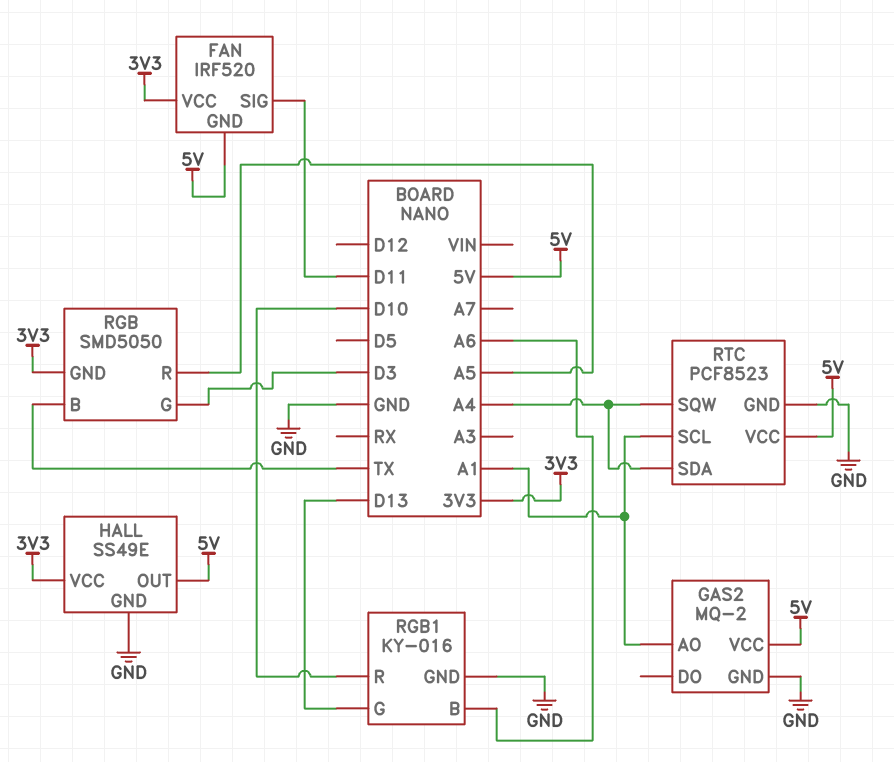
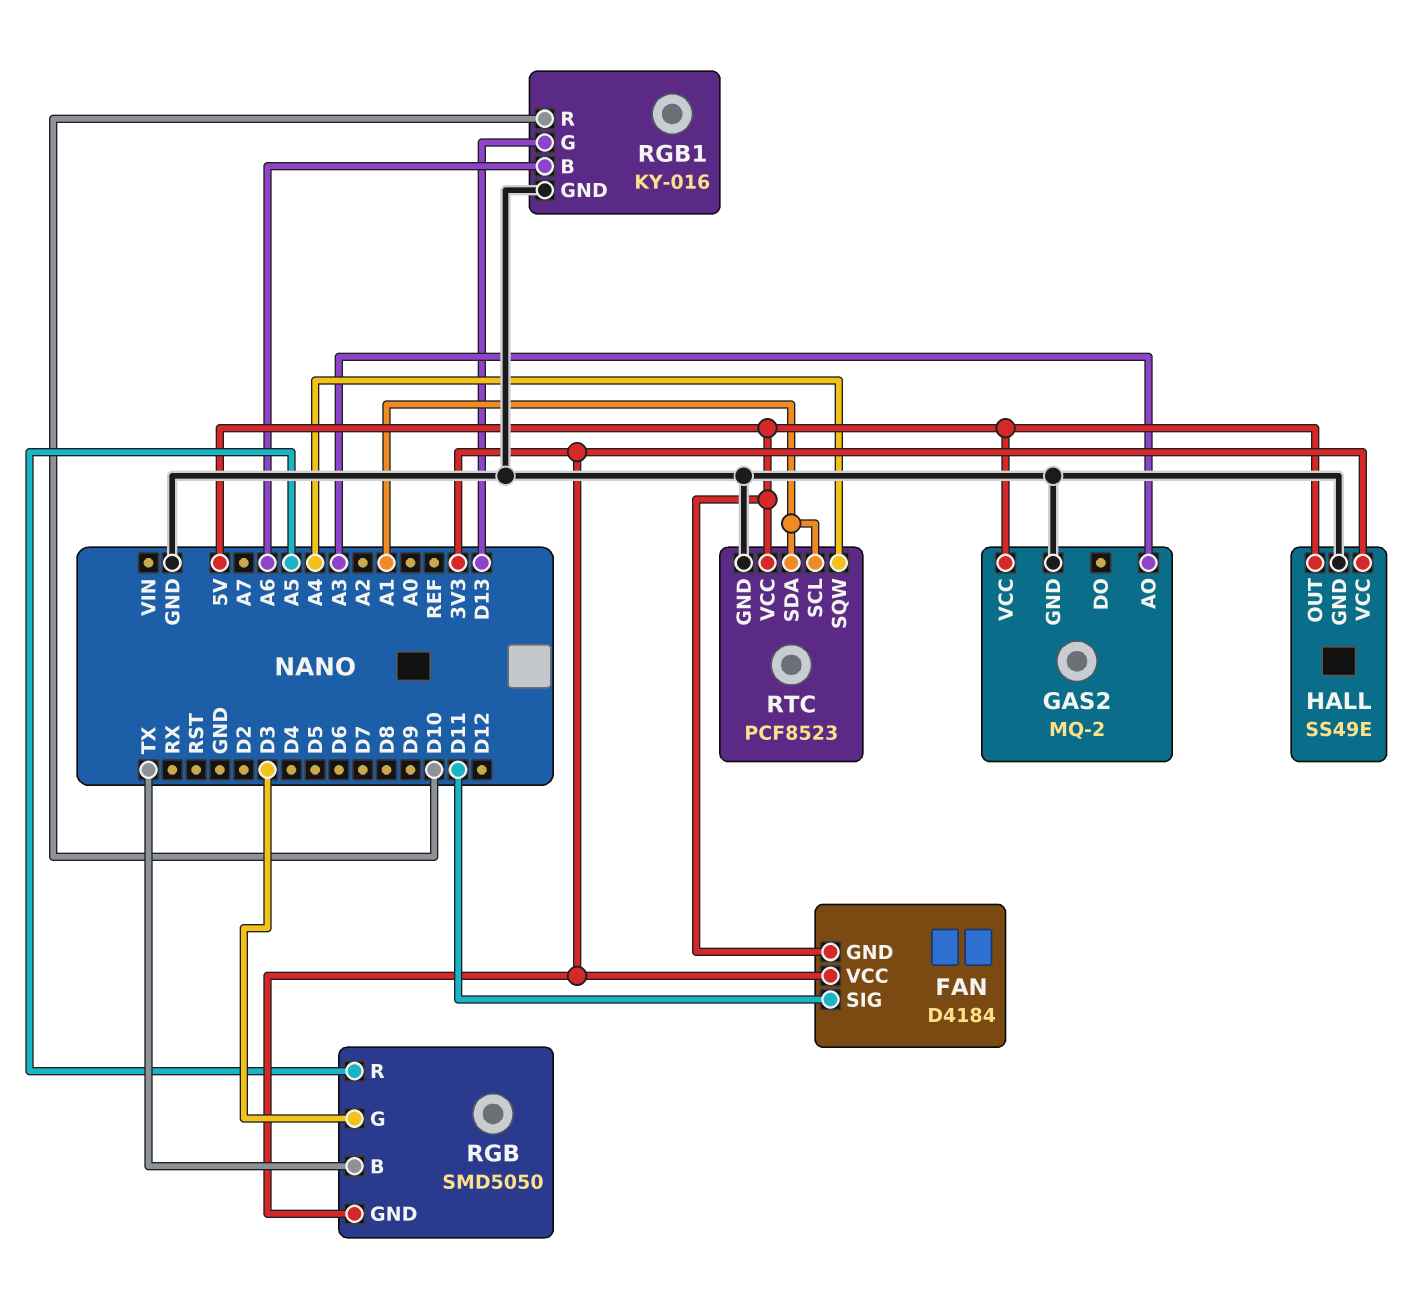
FAN: IRF520 -> D4184
GAS2 pin AO: A1 -> A3
RTC pin SDA: A4 -> A1

